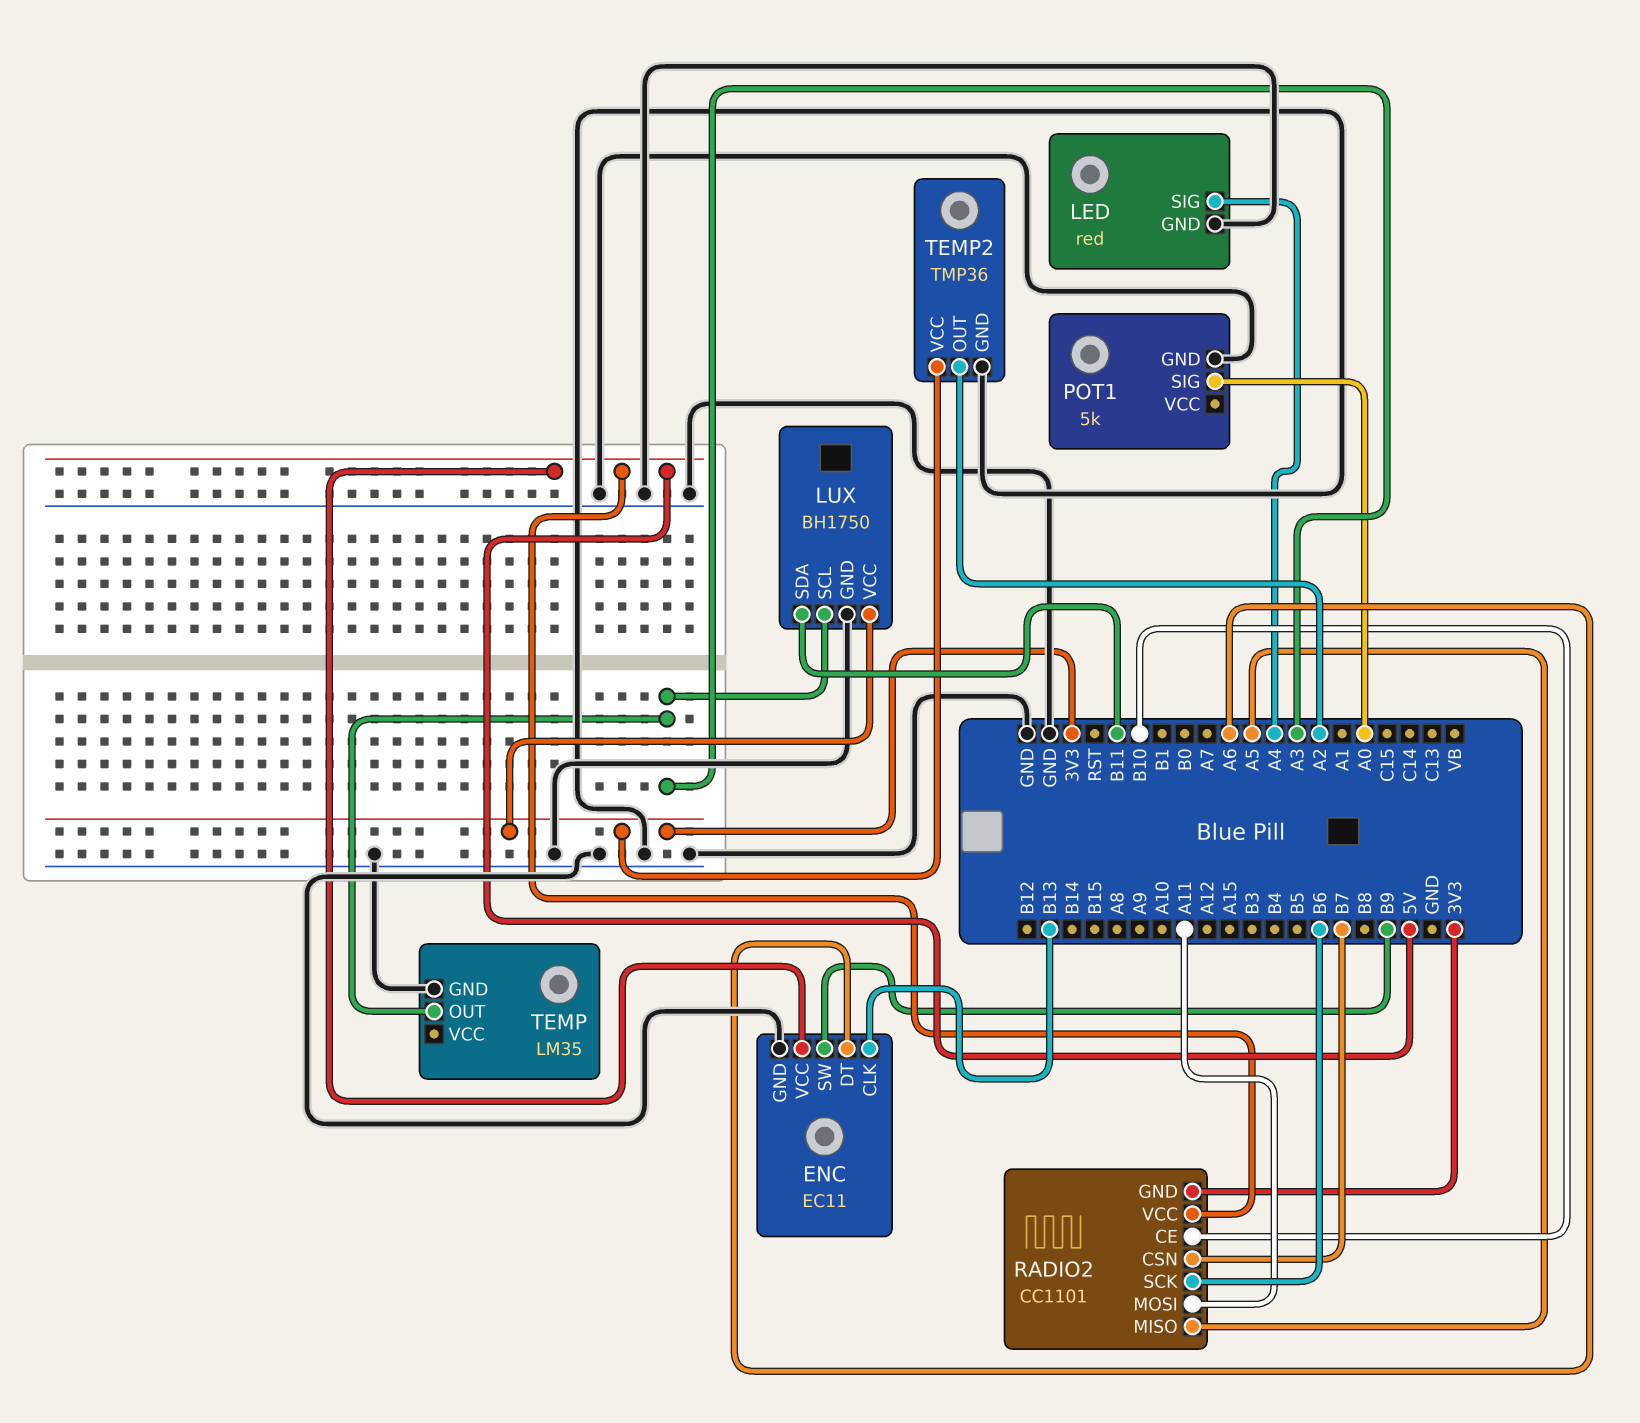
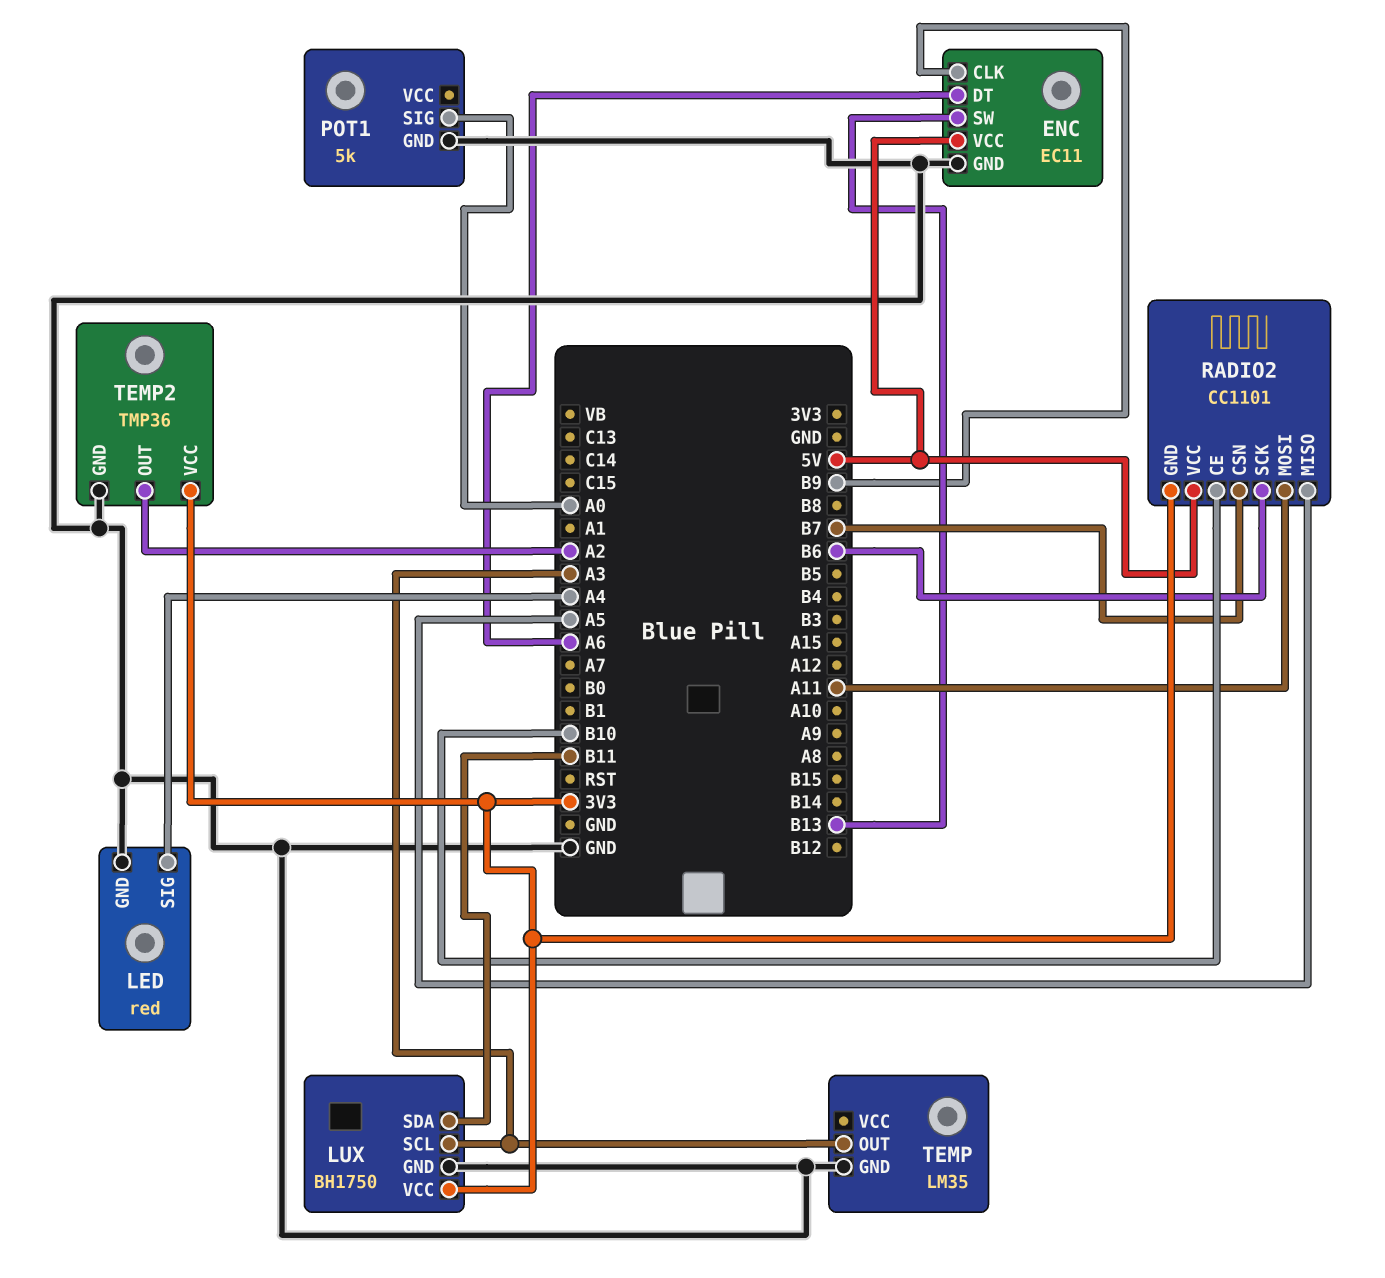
ENC pin CLK: B13 -> B9
ENC pin SW: B9 -> B13

